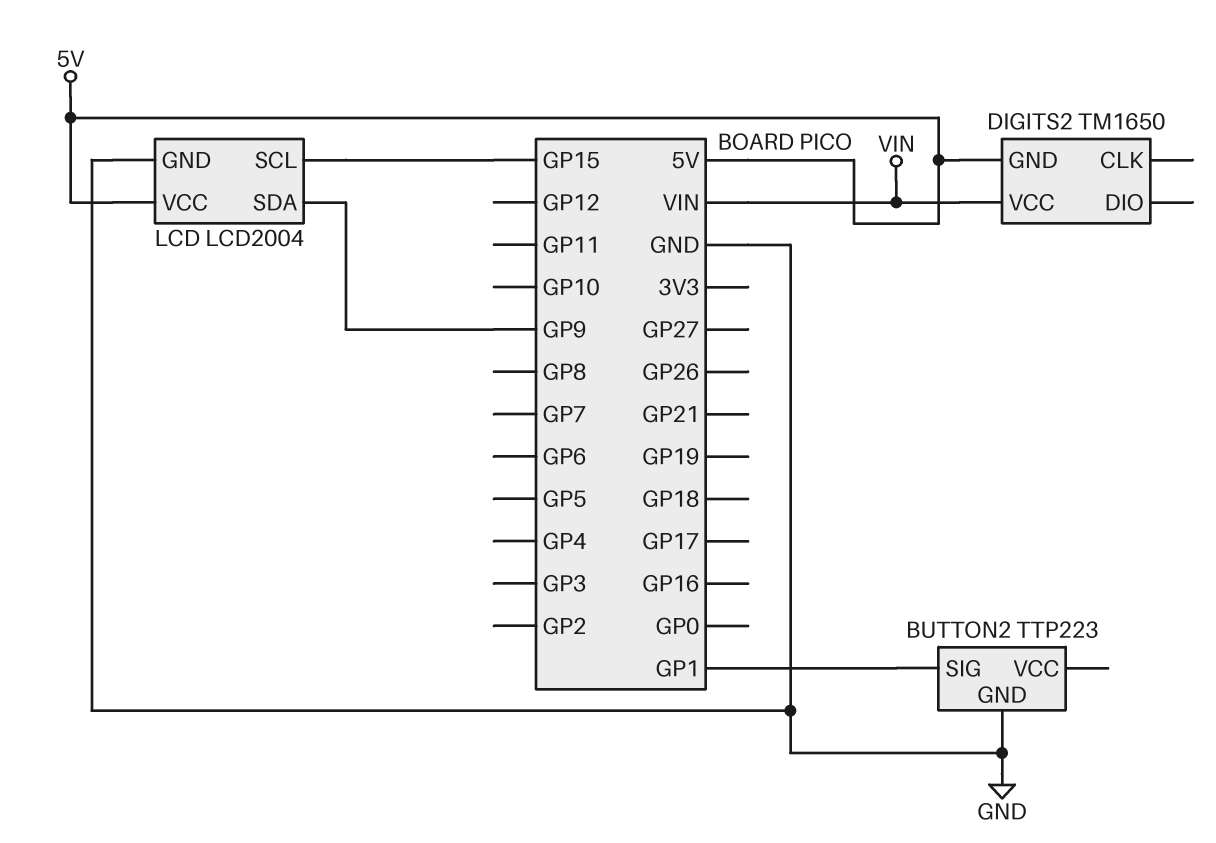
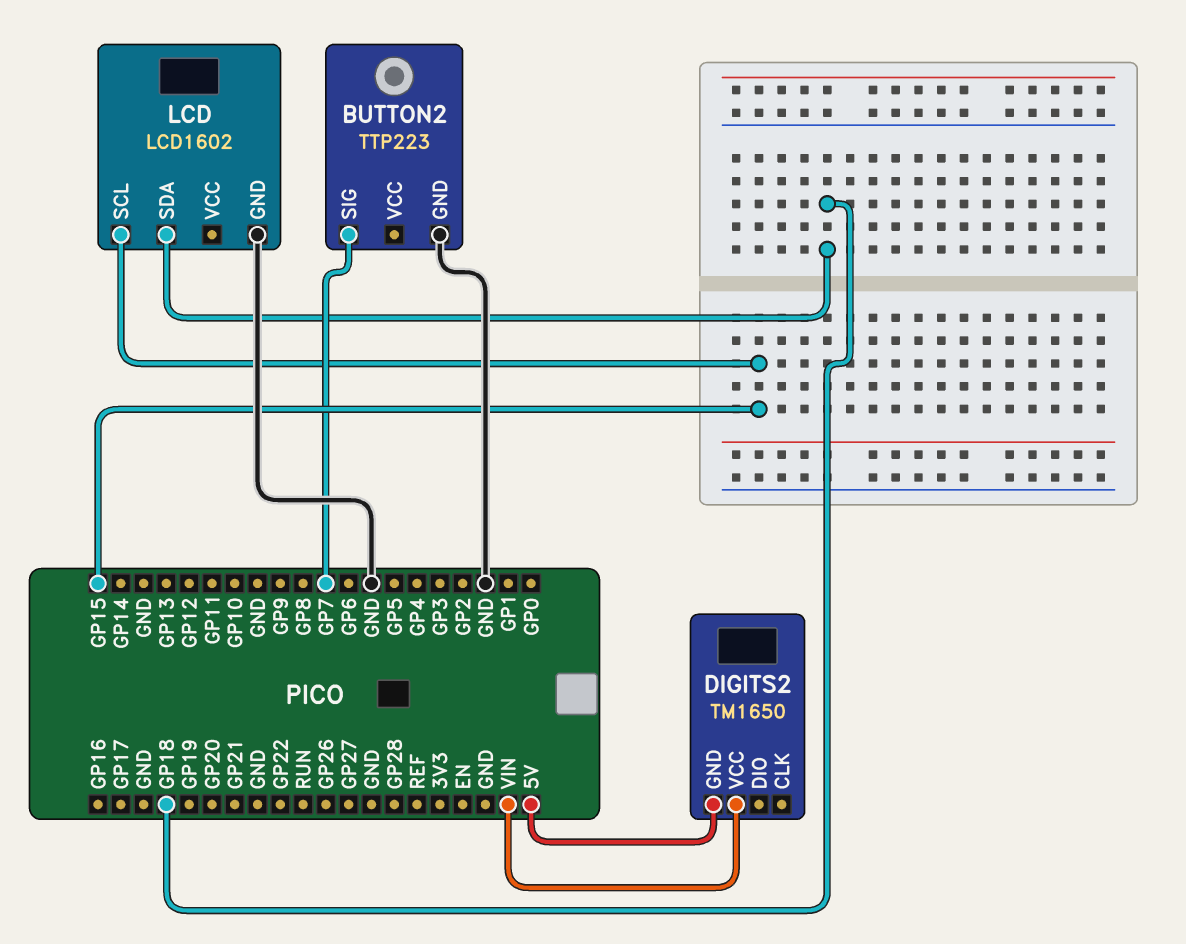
BUTTON2 pin SIG: GP1 -> GP7
LCD: LCD2004 -> LCD1602
LCD pin SDA: GP9 -> GP18
LCD pin VCC: 5V -> none

